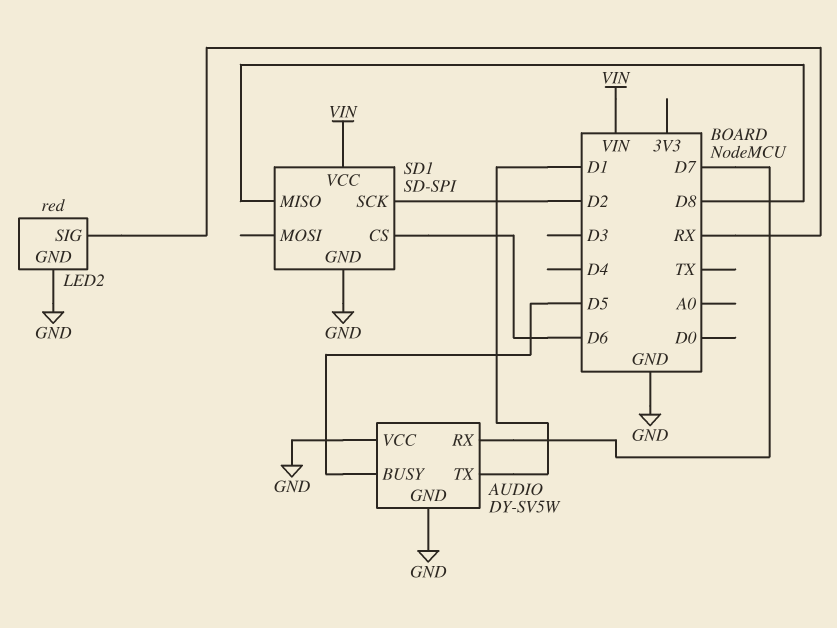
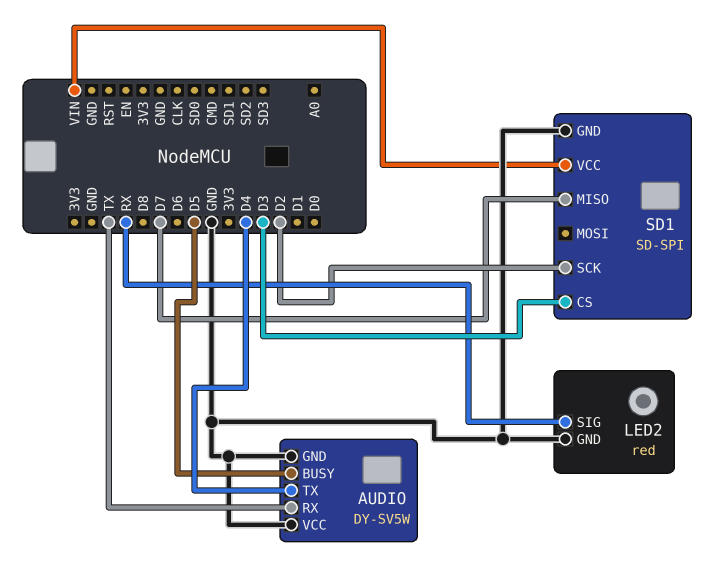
AUDIO pin RX: D7 -> TX
AUDIO pin TX: D1 -> D4
SD1 pin CS: D6 -> D3
SD1 pin MISO: D8 -> D7

